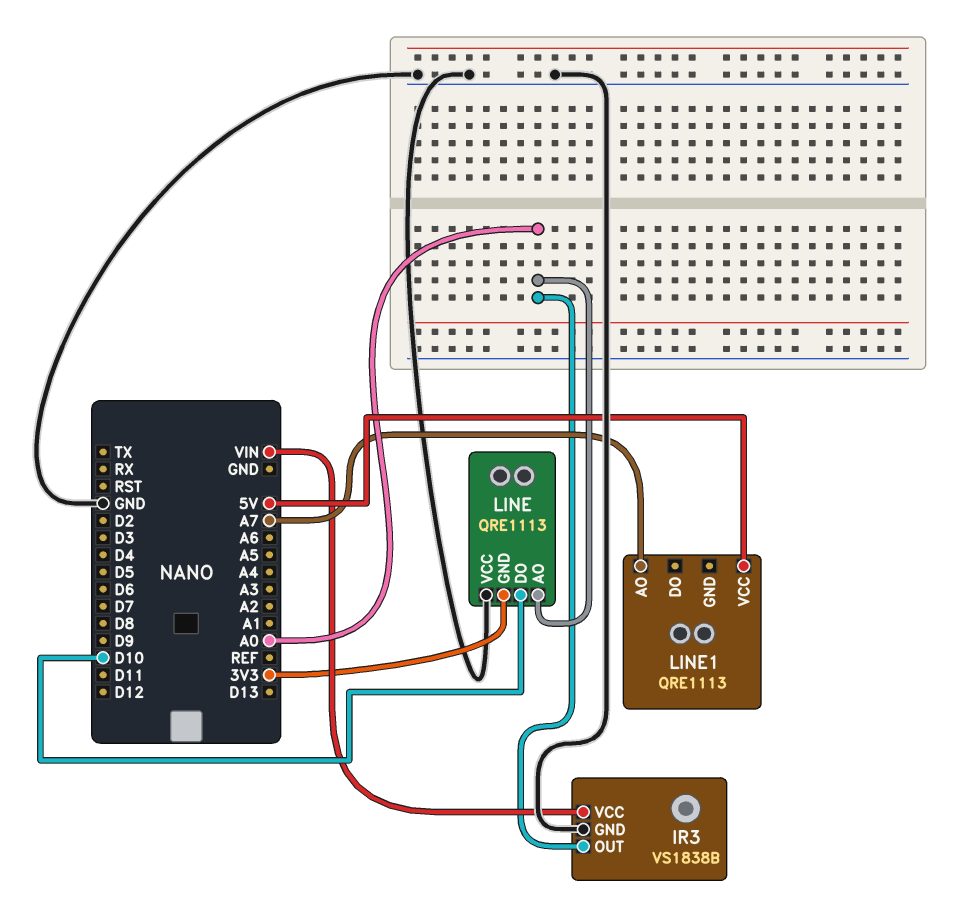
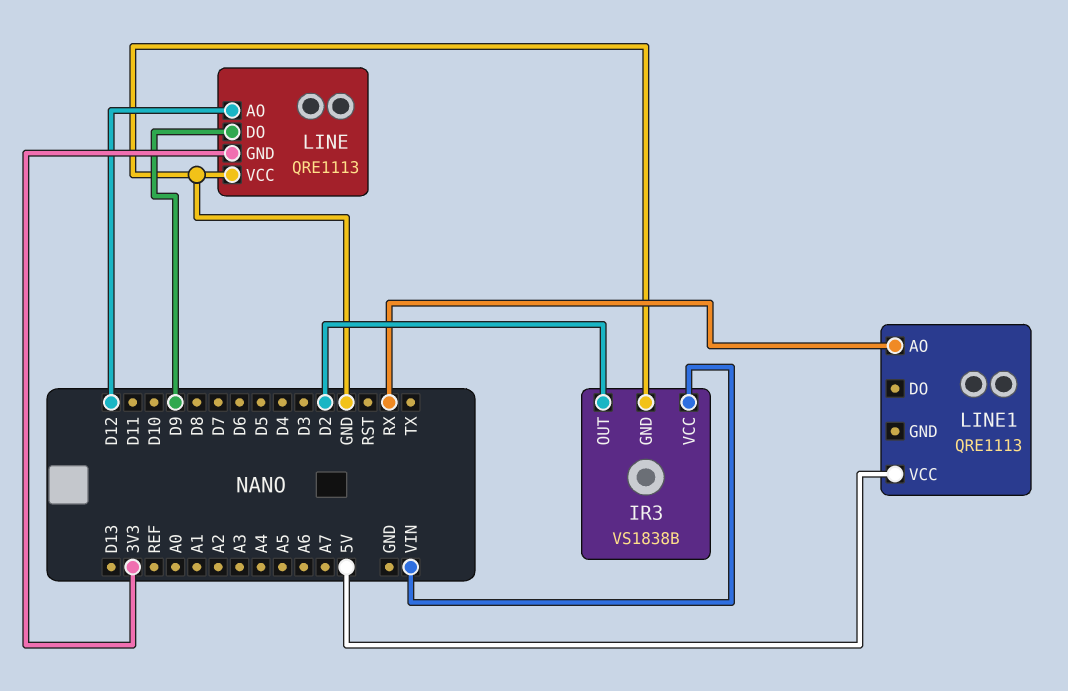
IR3 pin OUT: A0 -> D2
LINE pin AO: A0 -> D12
LINE pin DO: D10 -> D9
LINE1 pin AO: A7 -> RX

